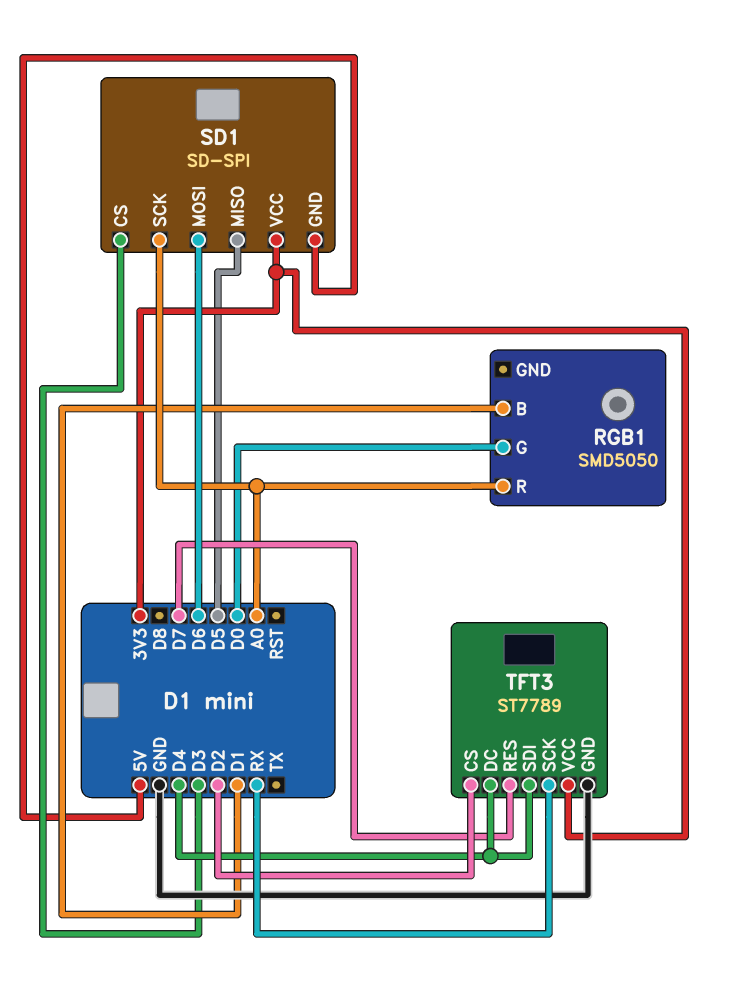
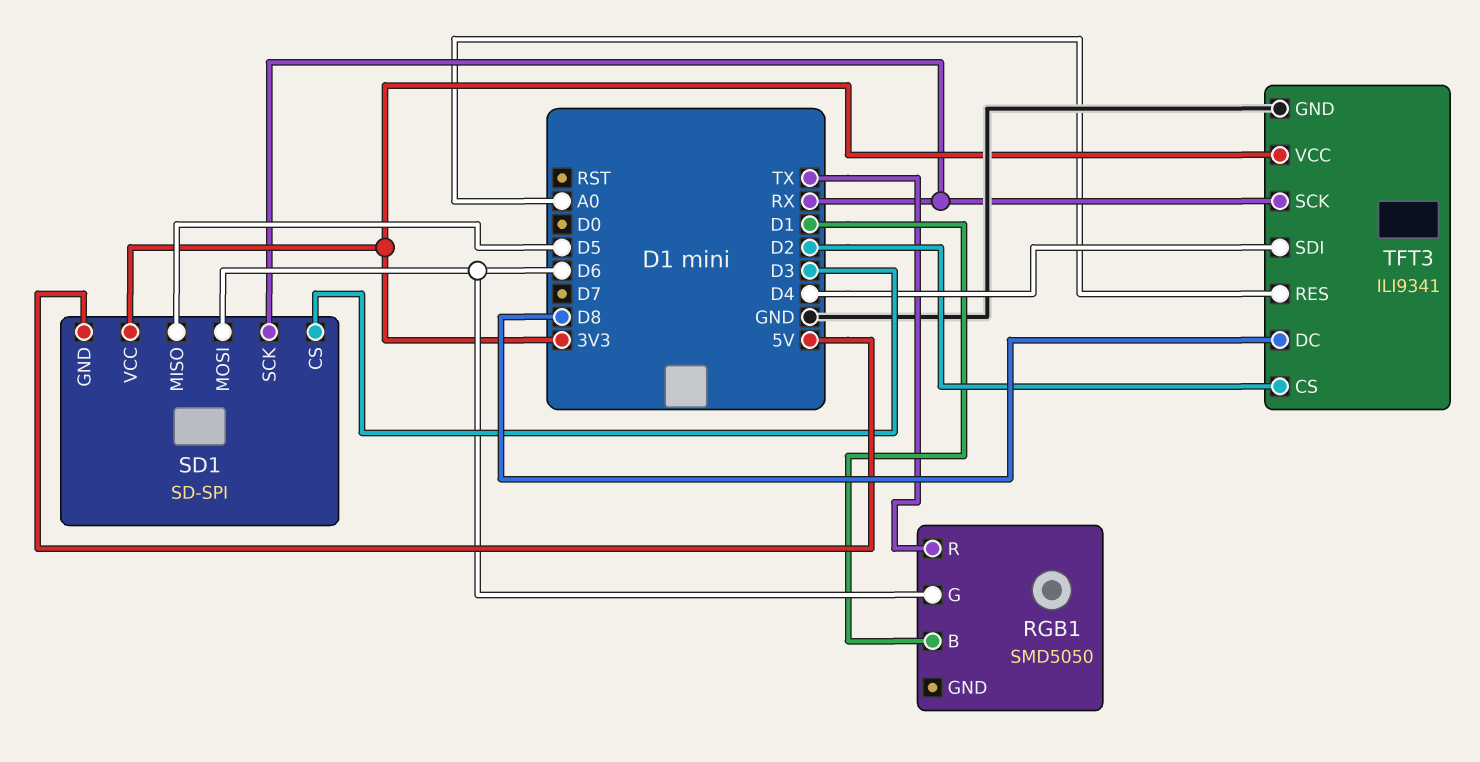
RGB1 pin G: D0 -> D6
RGB1 pin R: A0 -> TX
SD1 pin SCK: A0 -> RX
TFT3: ST7789 -> ILI9341
TFT3 pin DC: D4 -> D8
TFT3 pin RES: D7 -> A0

